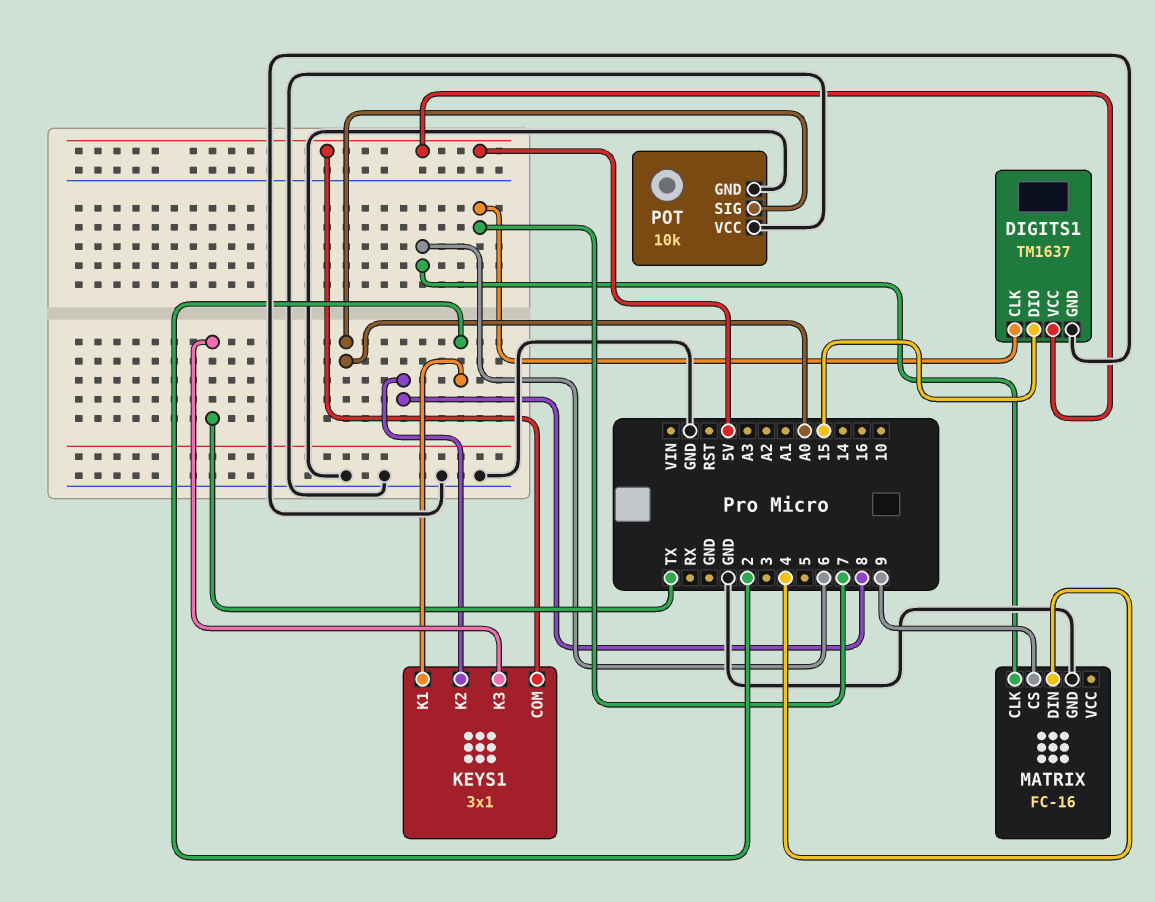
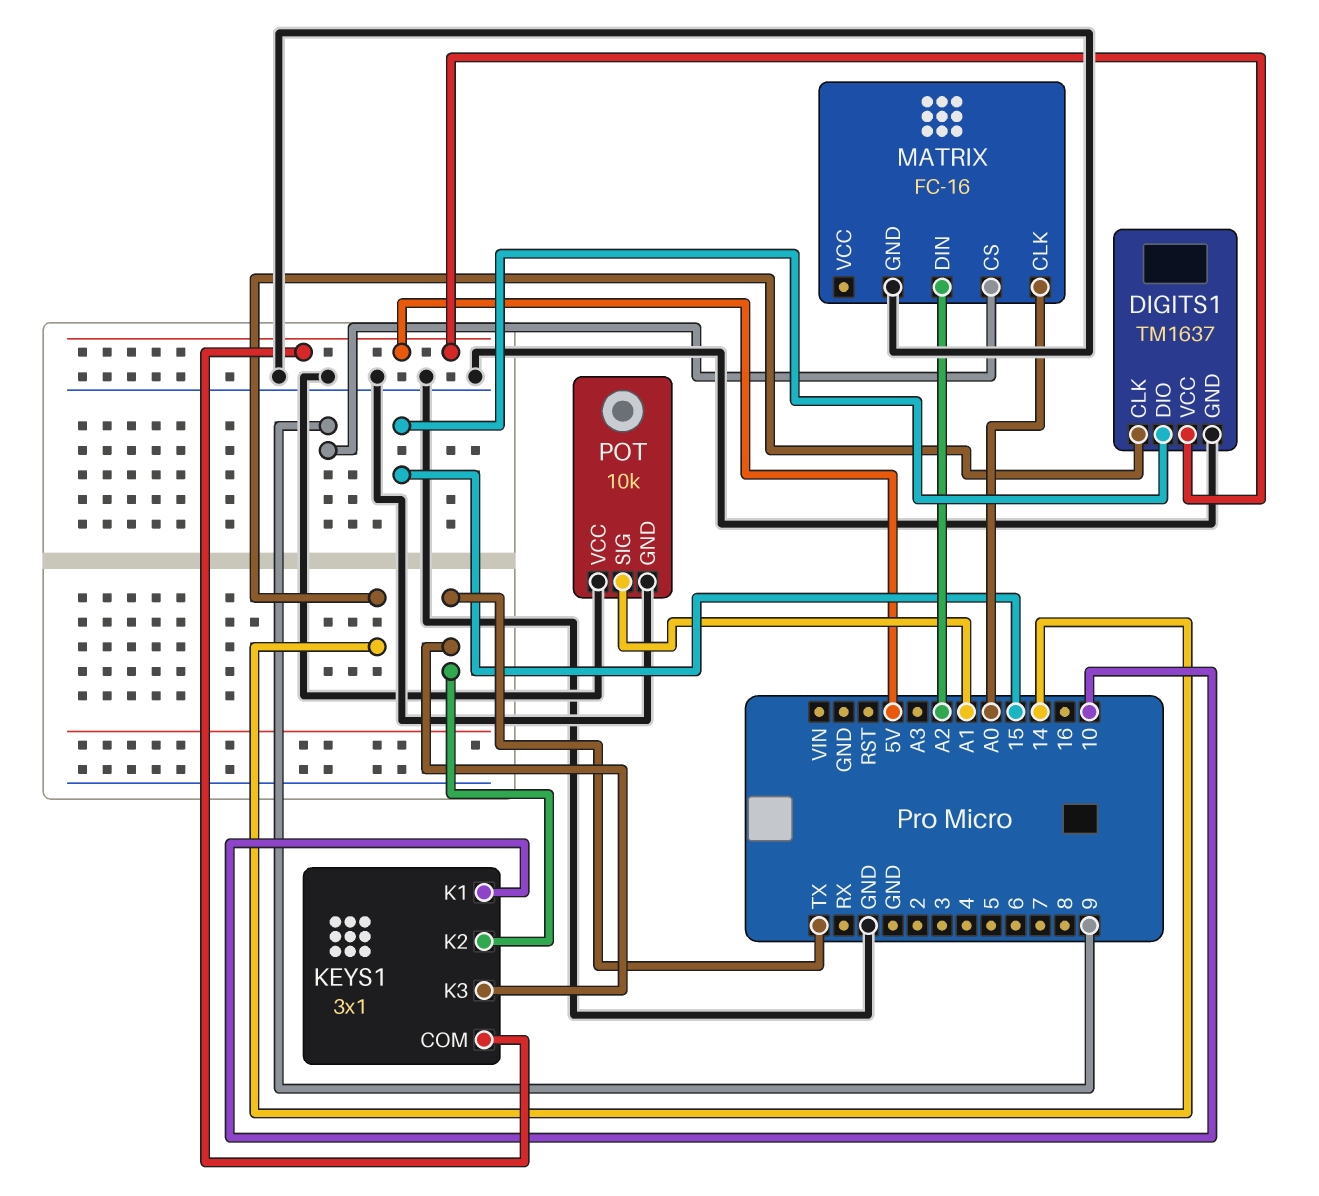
DIGITS1 pin CLK: 7 -> 14
KEYS1 pin K1: 2 -> 10
KEYS1 pin K2: 8 -> TX
MATRIX pin CLK: 6 -> A0
MATRIX pin DIN: 4 -> A2
POT pin SIG: A0 -> A1

